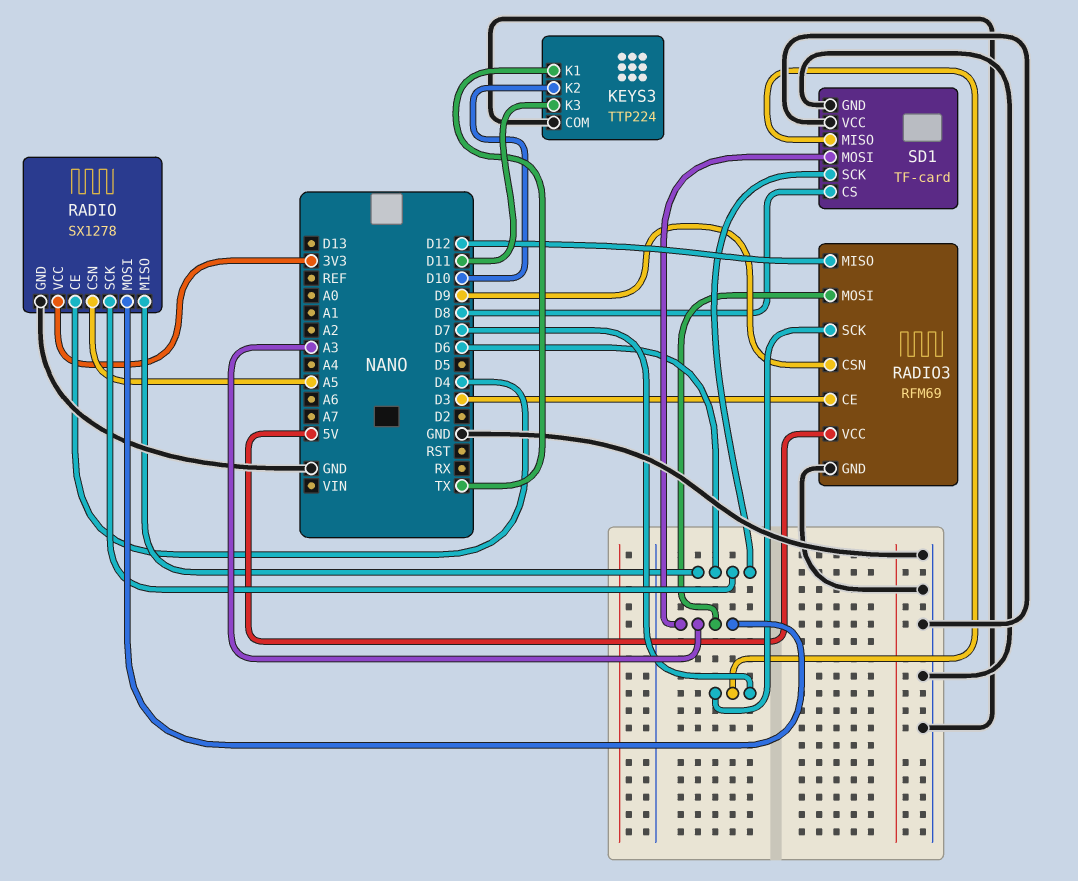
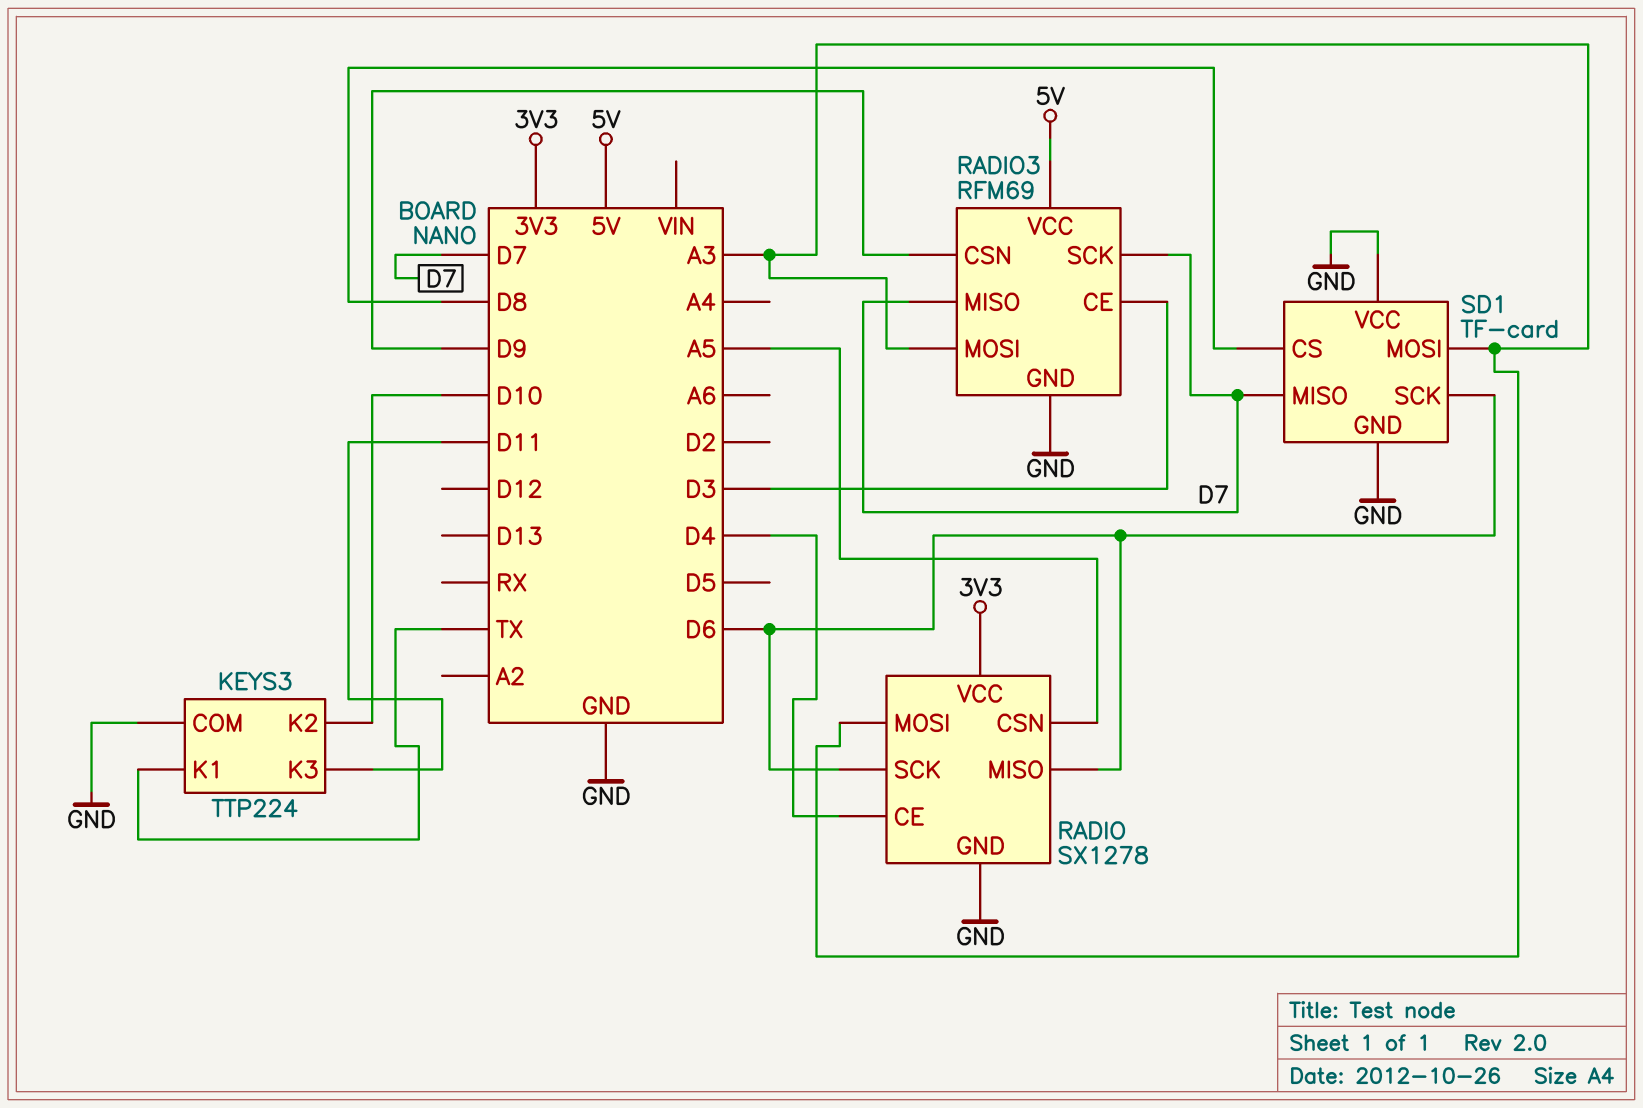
RADIO3 pin MISO: D12 -> D7

